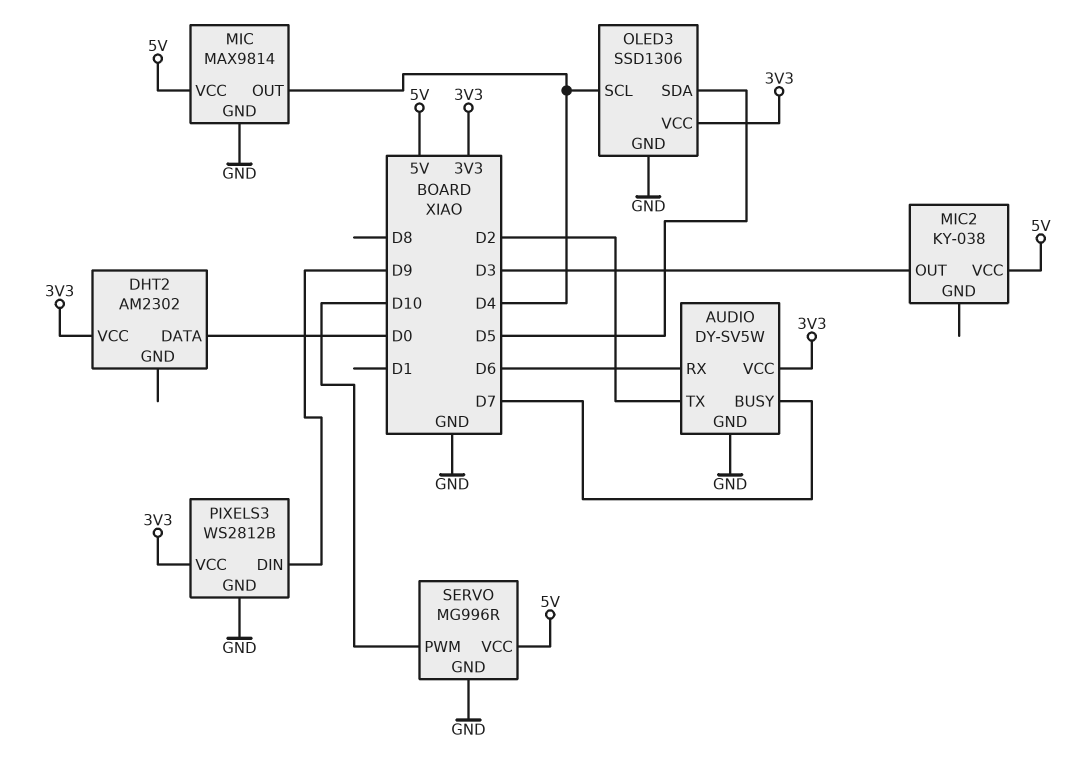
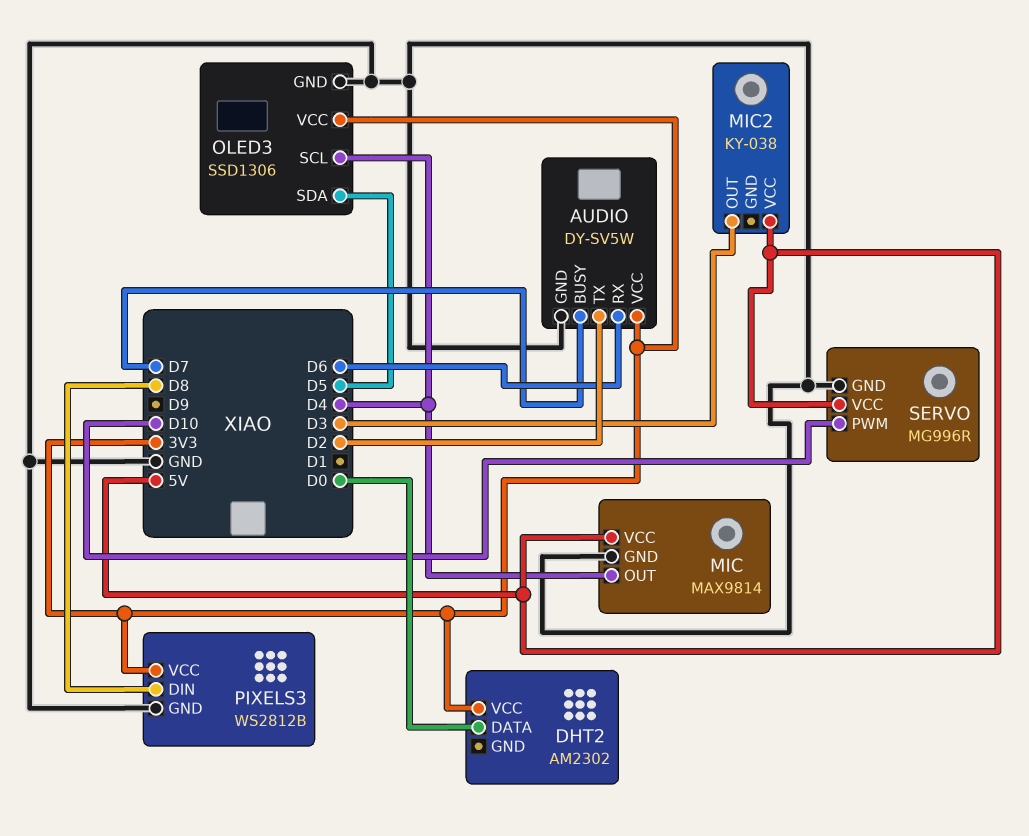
PIXELS3 pin DIN: D9 -> D8

